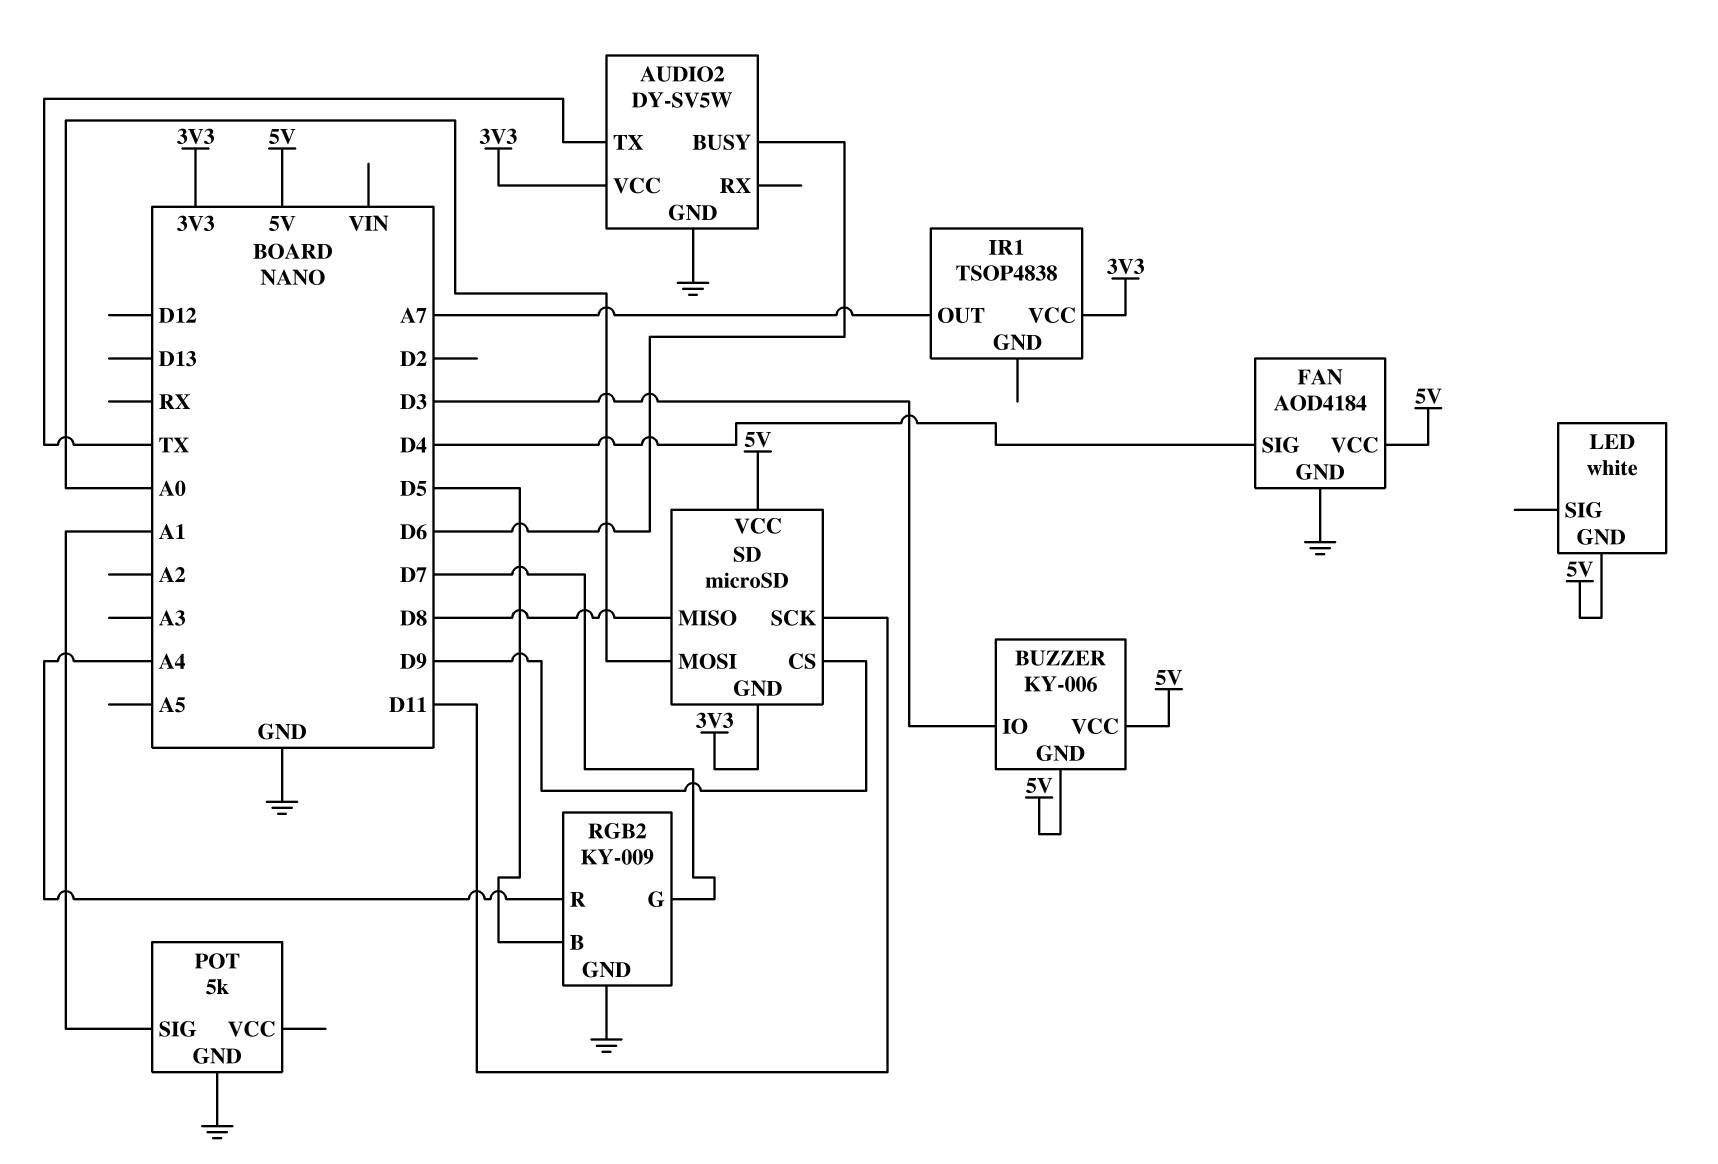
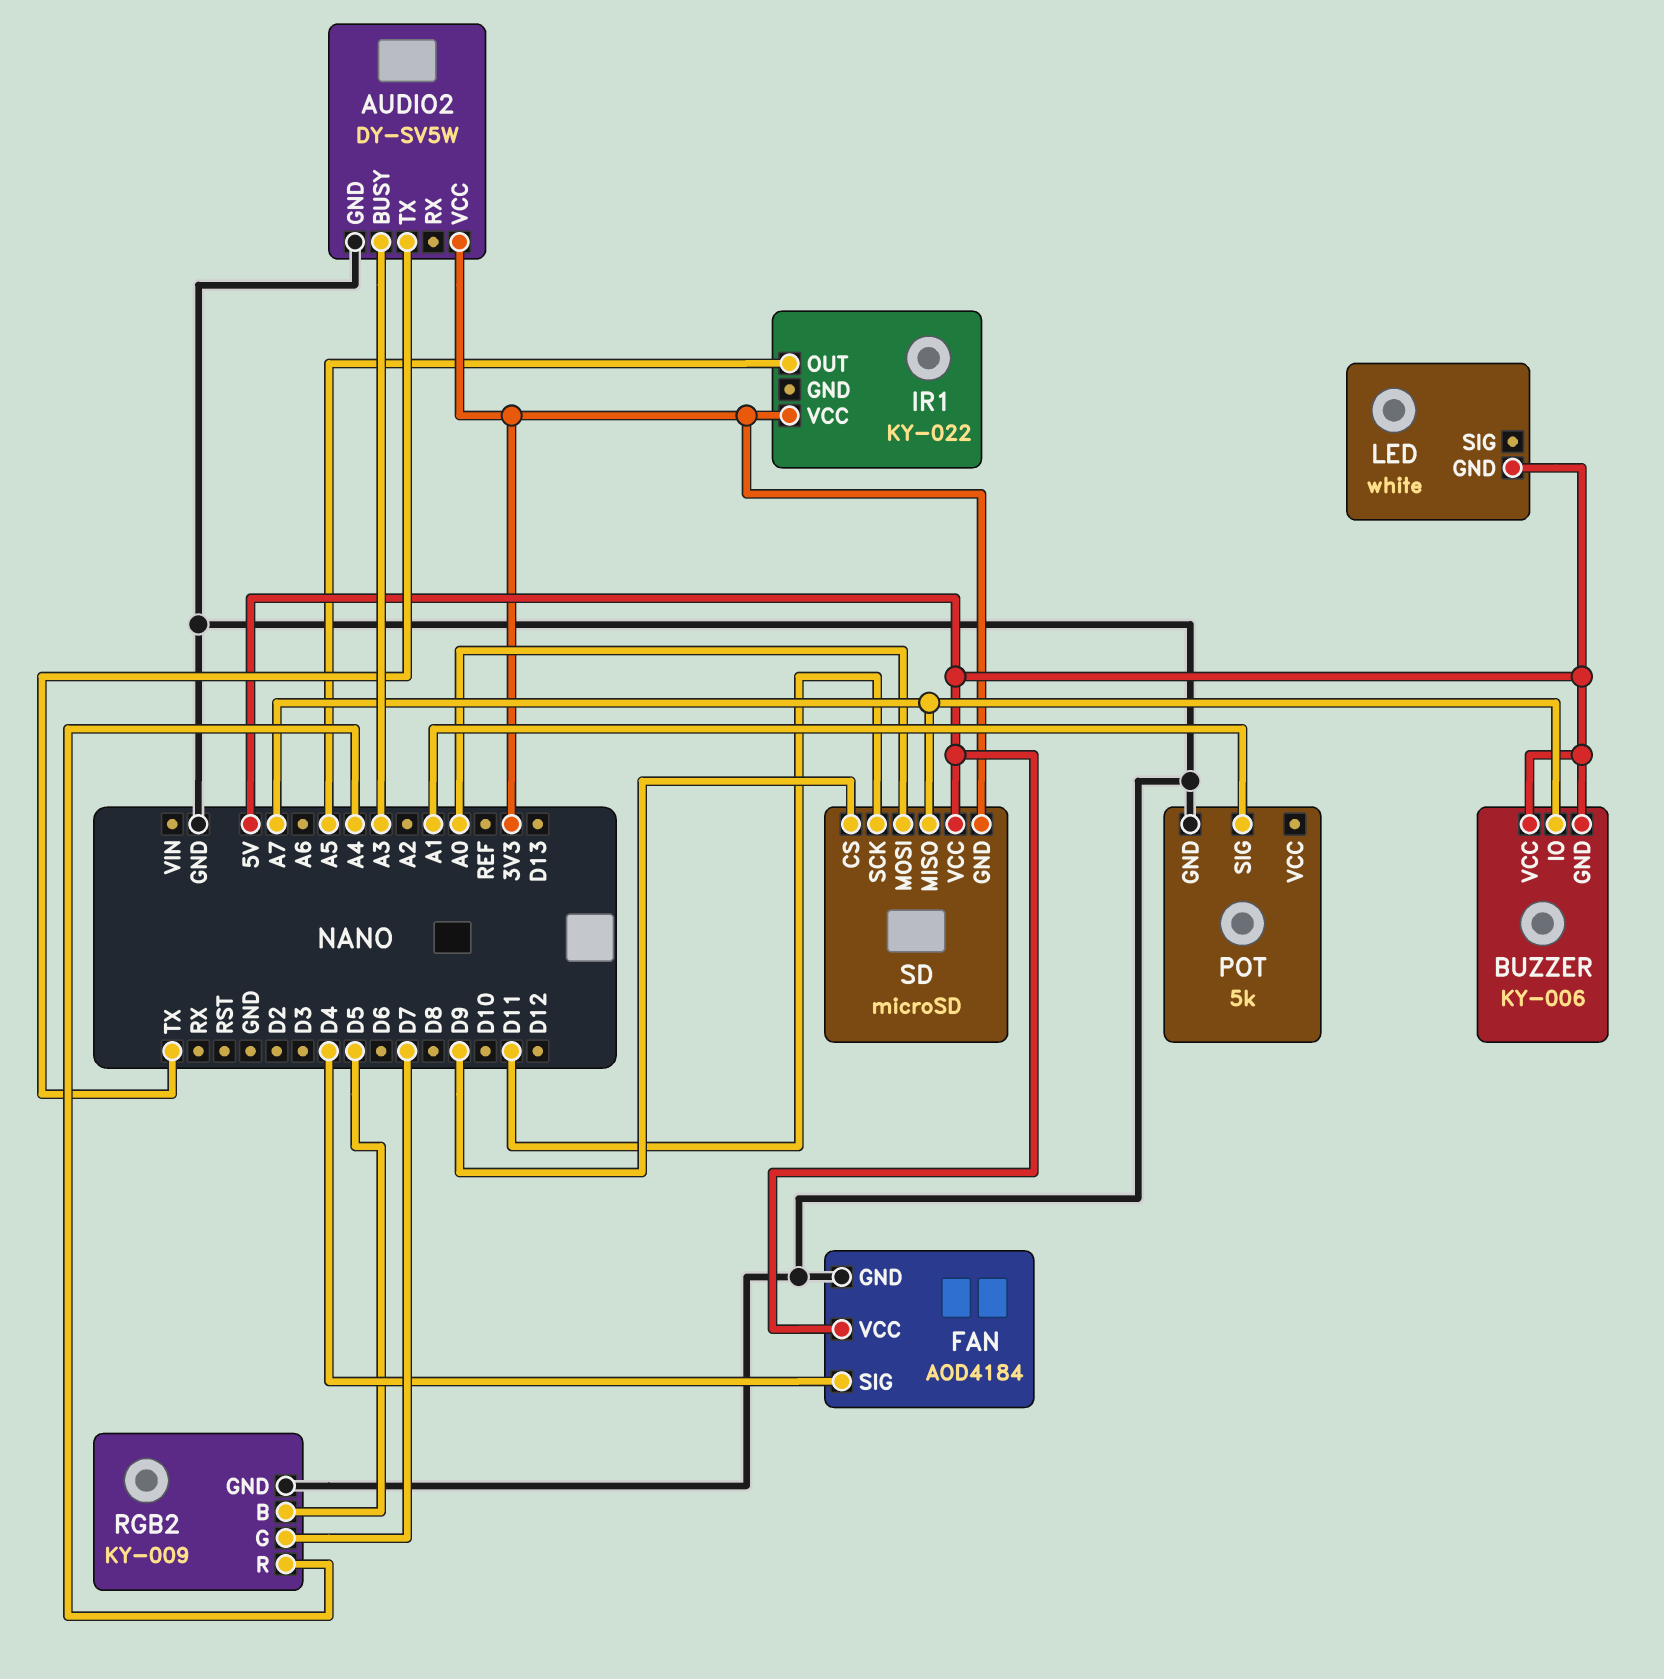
AUDIO2 pin BUSY: D6 -> A3
BUZZER pin IO: D3 -> A7
IR1: TSOP4838 -> KY-022
IR1 pin OUT: A7 -> A5
SD pin MISO: D8 -> A7

